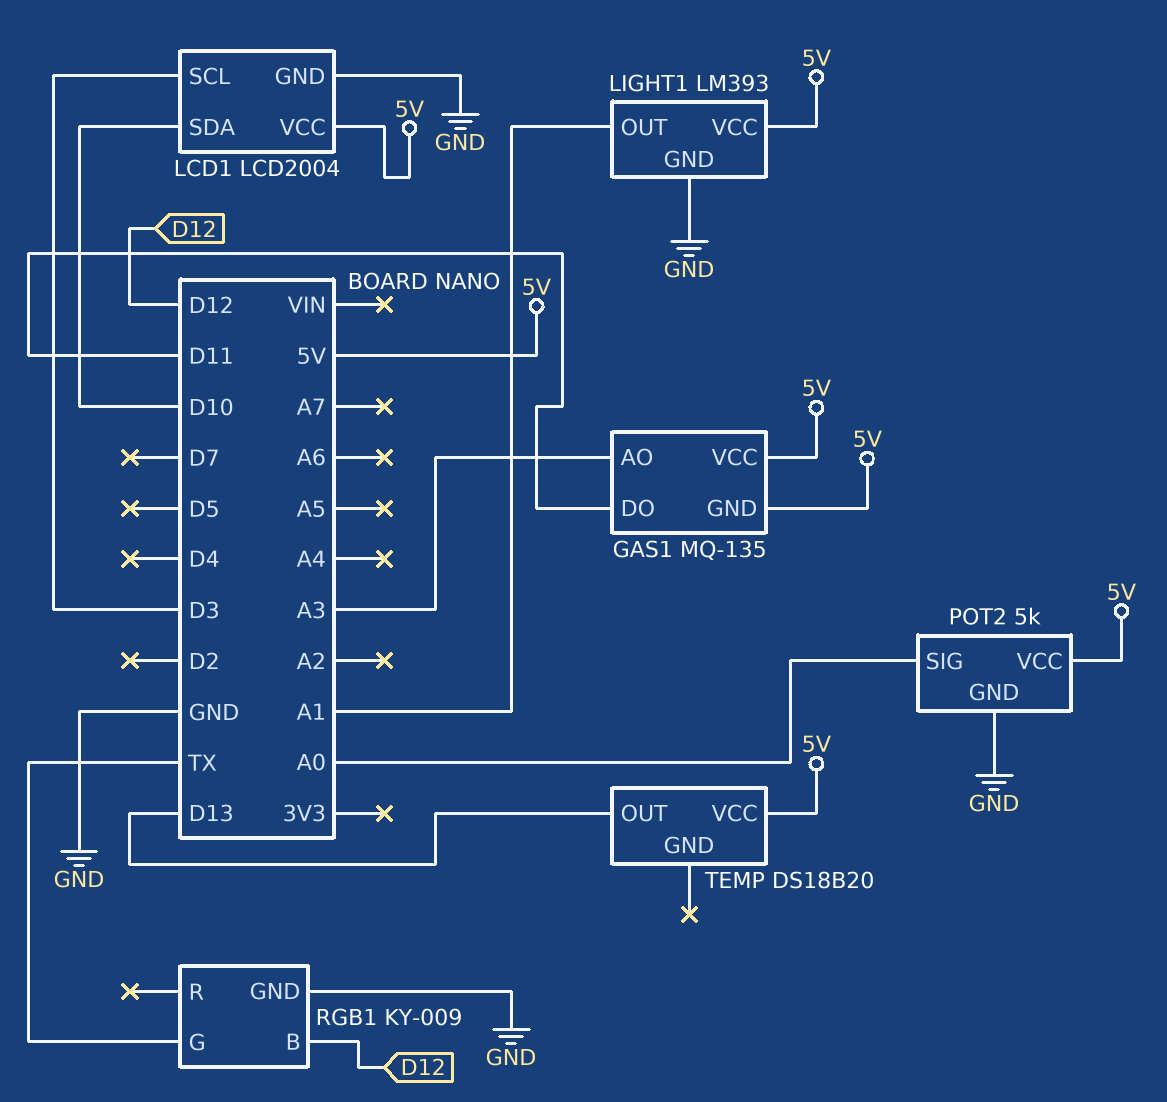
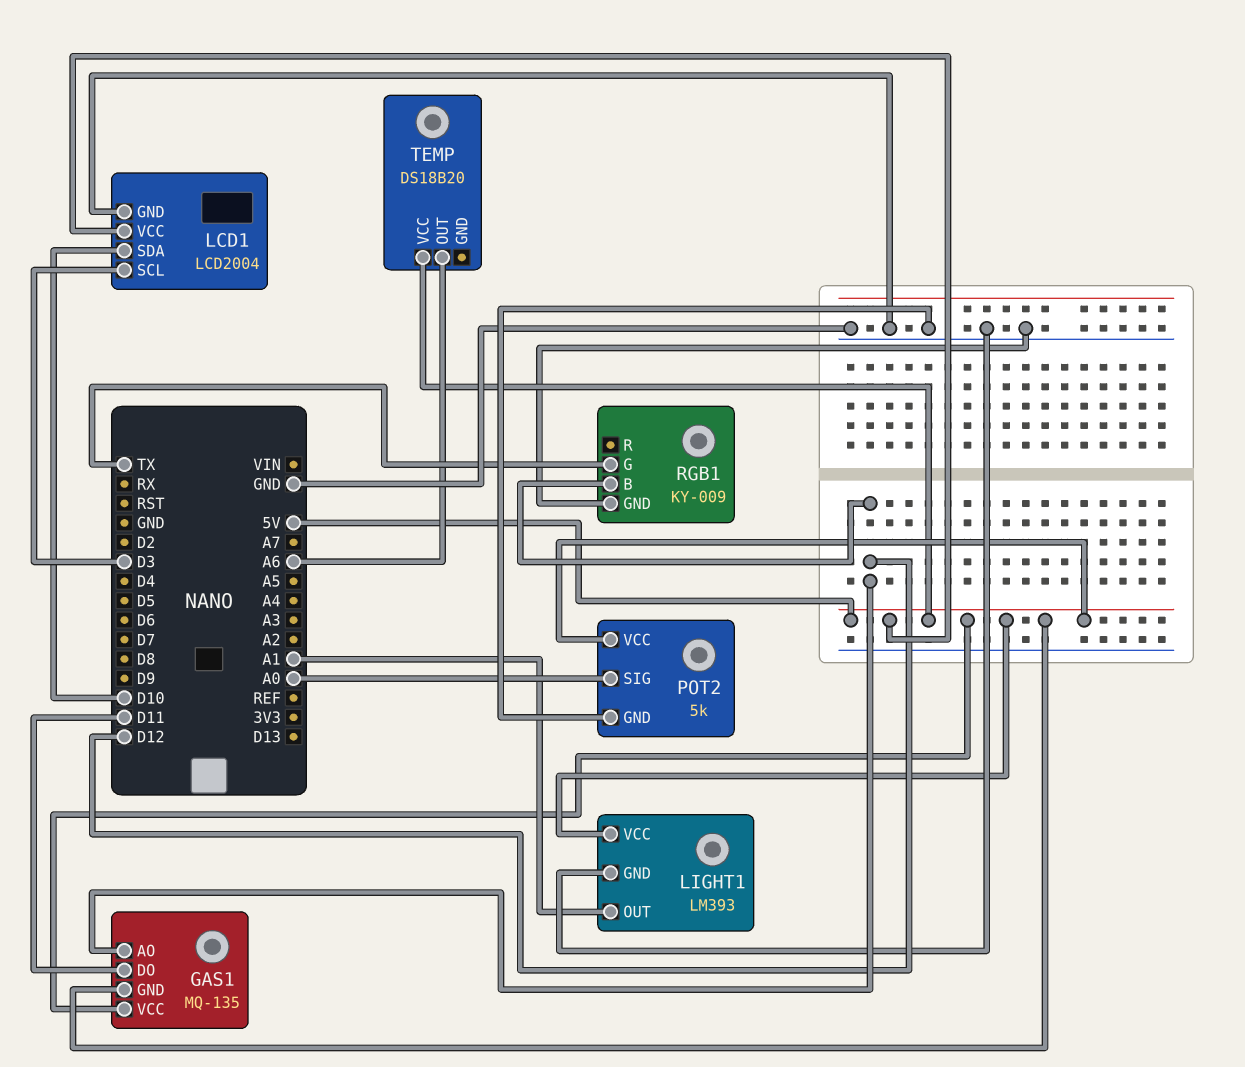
GAS1 pin AO: A3 -> D12
TEMP pin OUT: D13 -> A6

